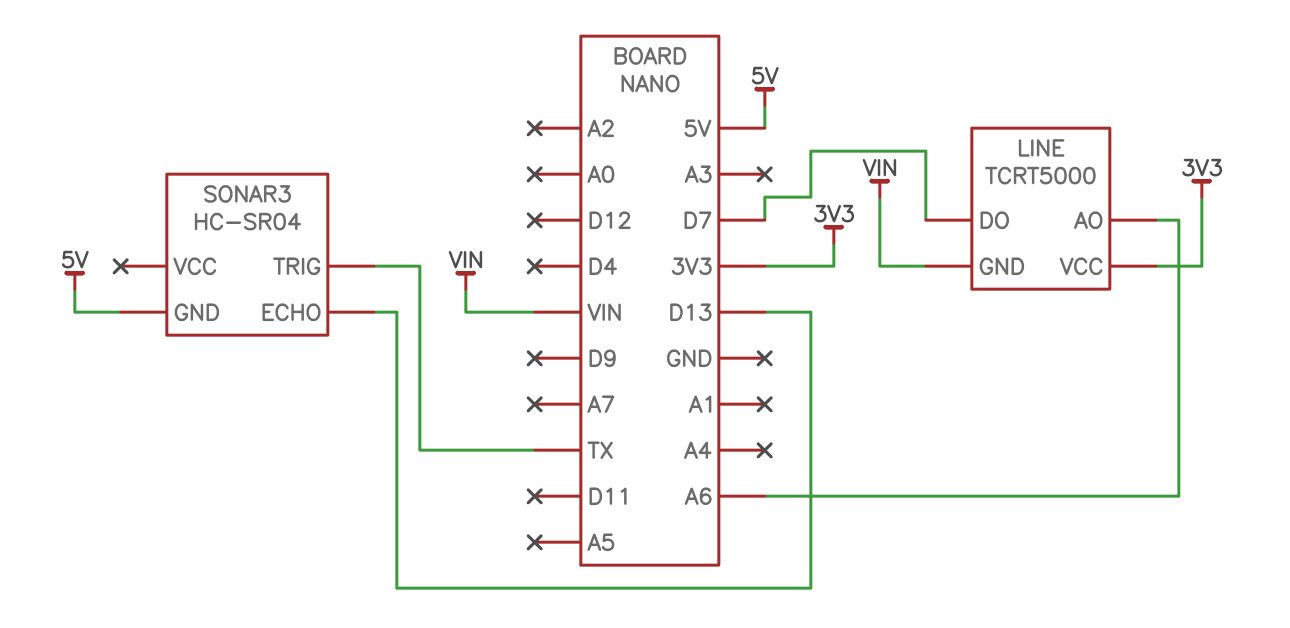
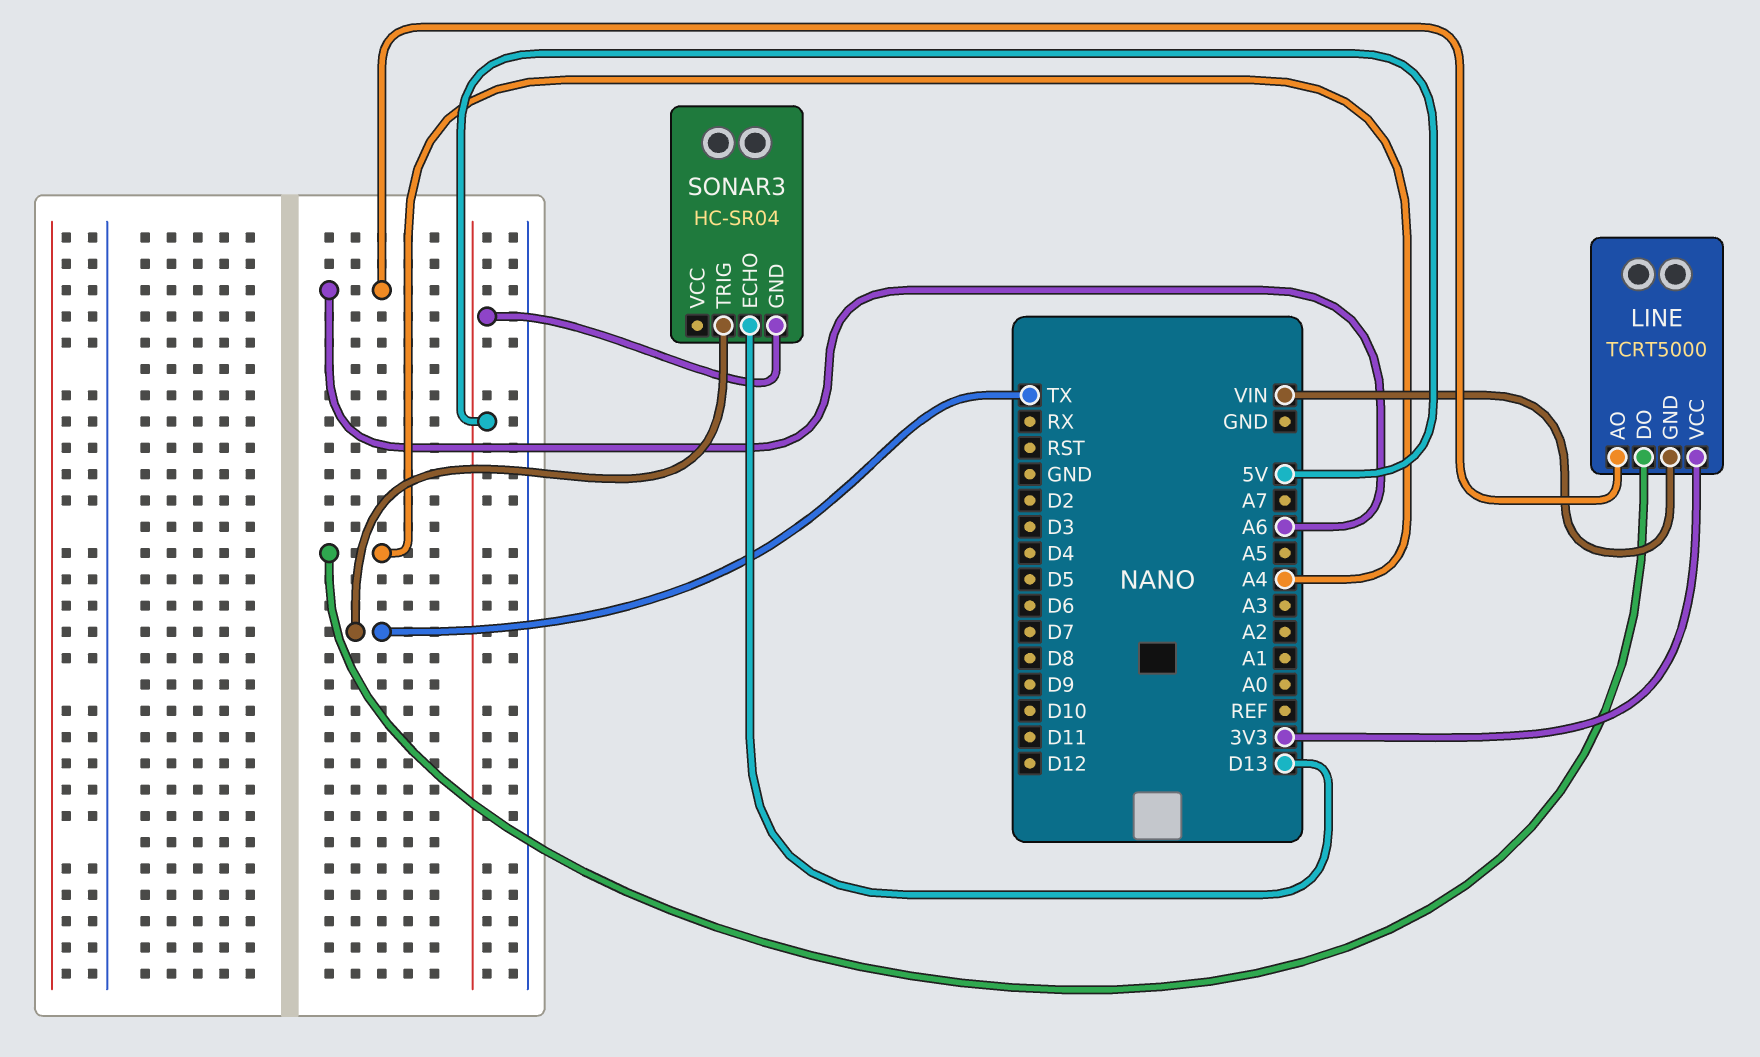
LINE pin DO: D7 -> A4

